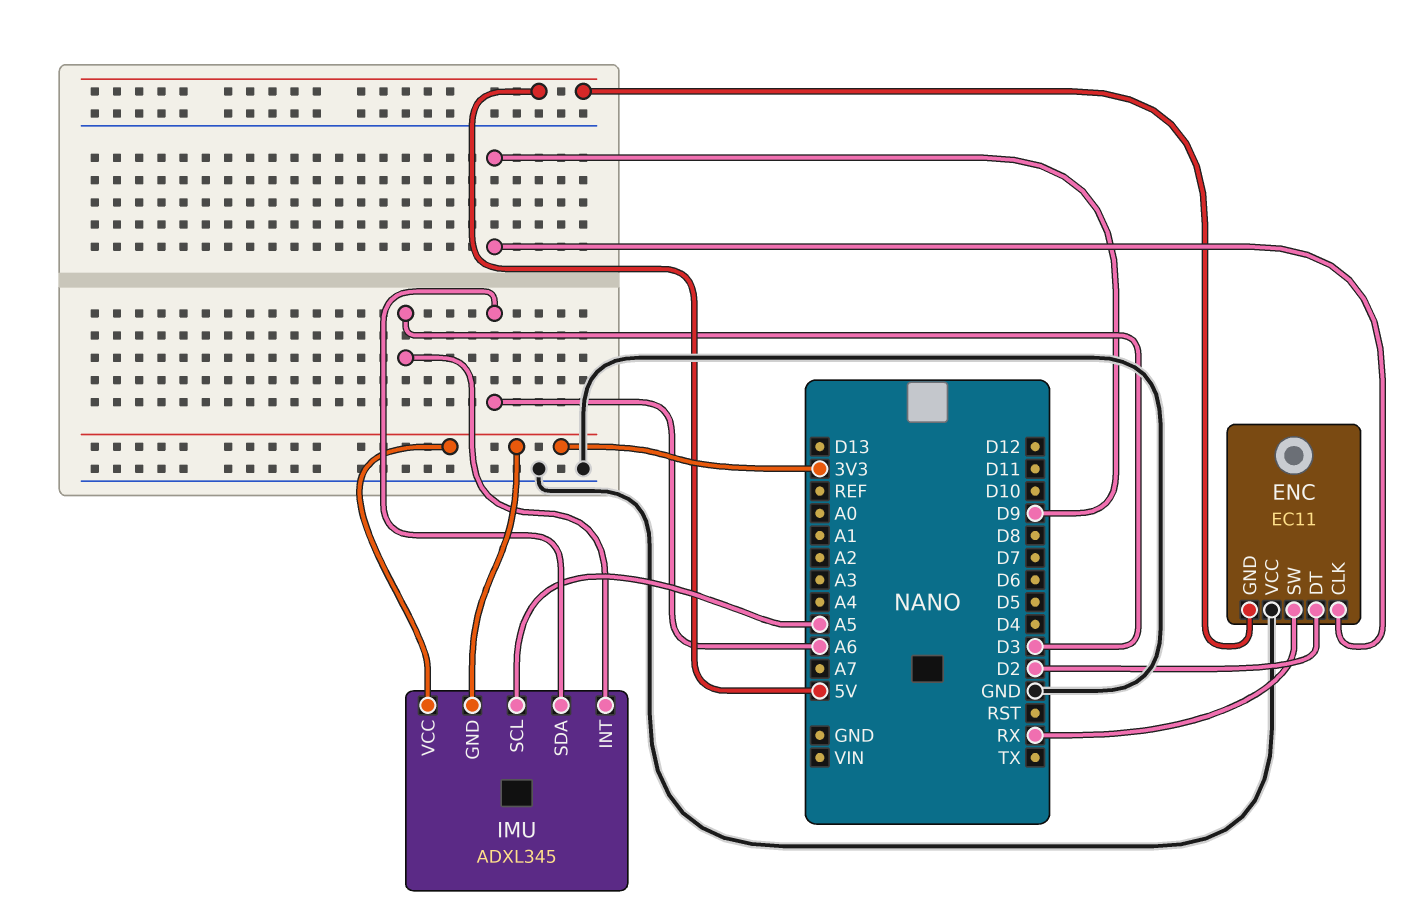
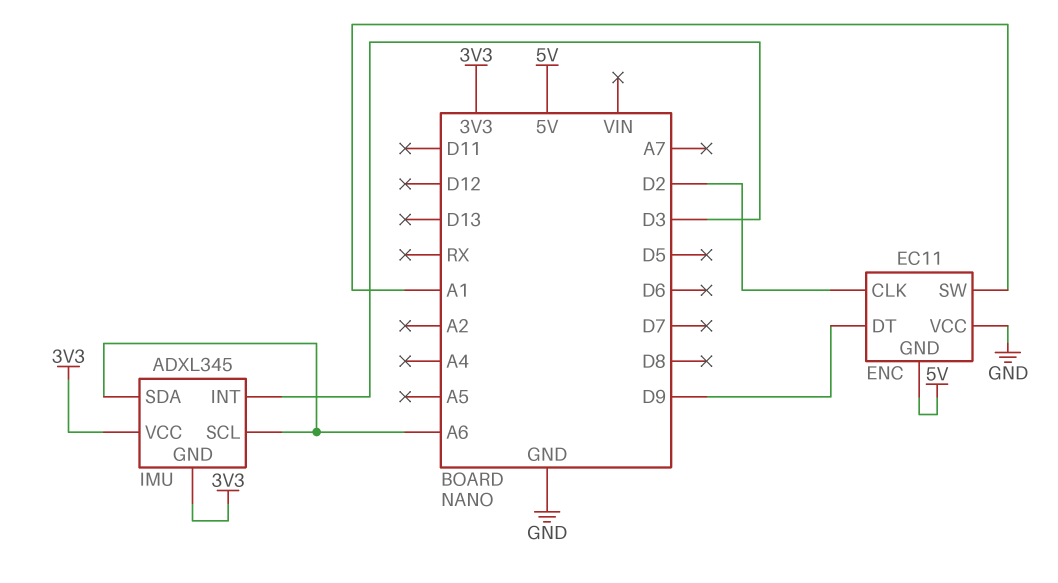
ENC pin CLK: D9 -> D2
ENC pin DT: D2 -> D9
ENC pin SW: RX -> A1
IMU pin SCL: A5 -> A6

